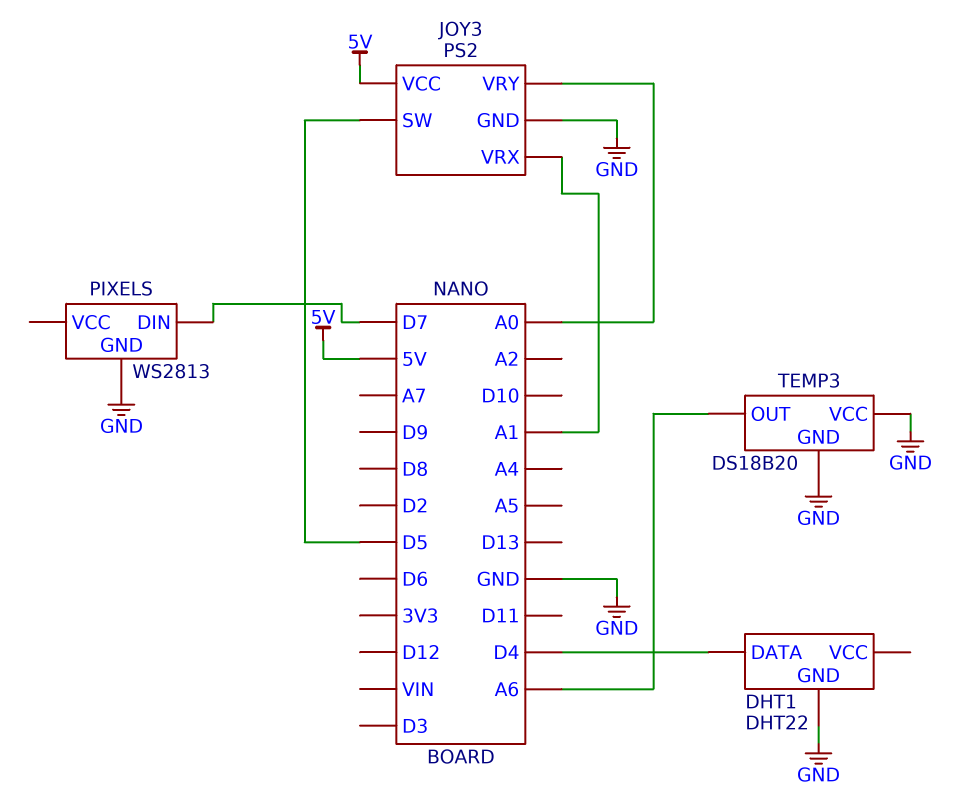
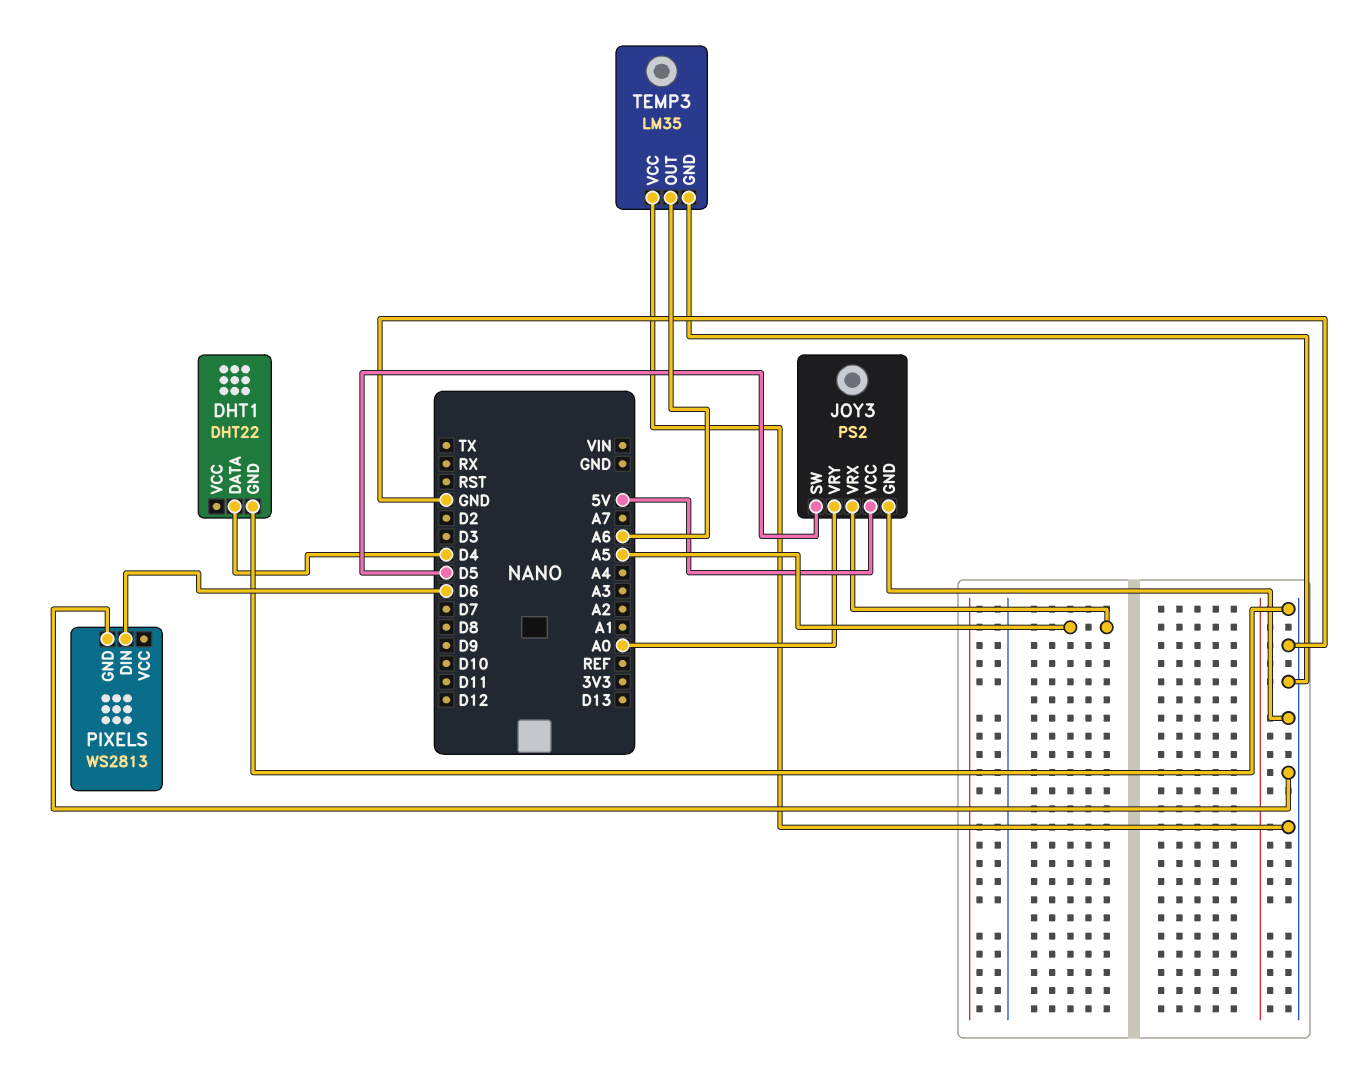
JOY3 pin VRX: A1 -> A5
PIXELS pin DIN: D7 -> D6
TEMP3: DS18B20 -> LM35

